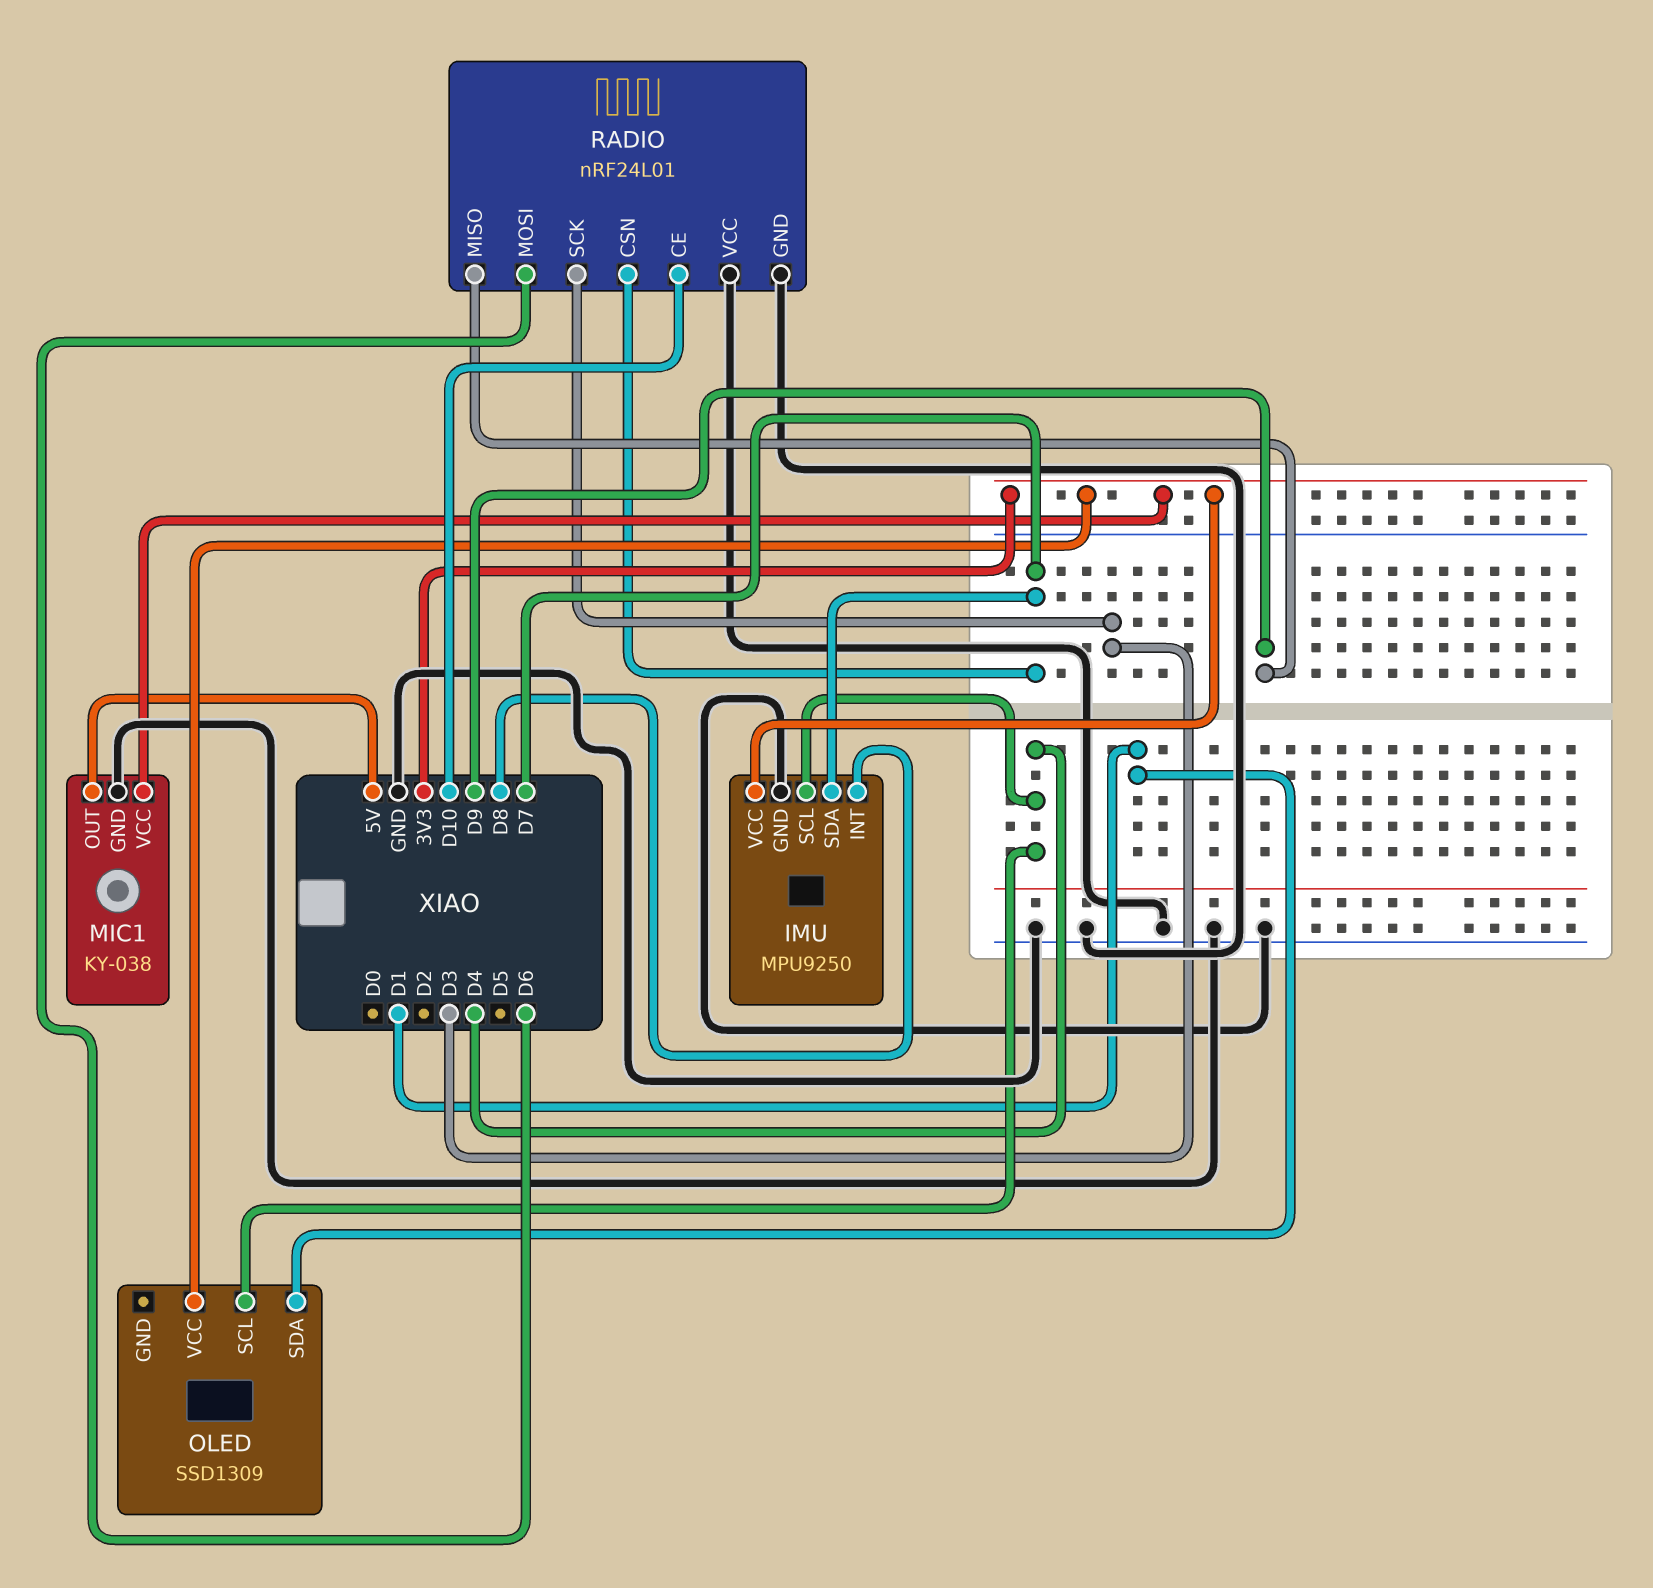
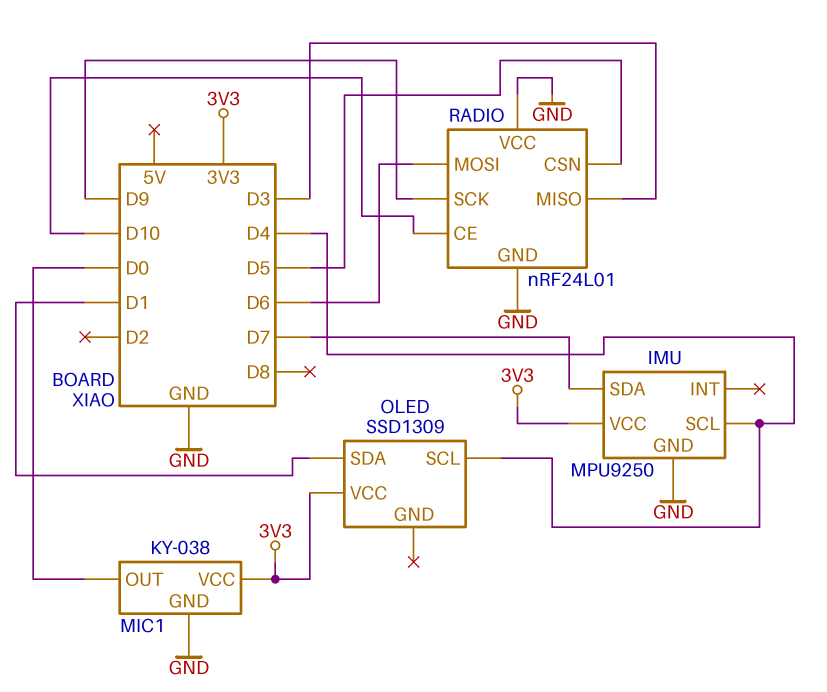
IMU pin INT: D8 -> none
MIC1 pin OUT: 5V -> D0
RADIO pin CSN: D7 -> D5
RADIO pin MISO: D9 -> D3
RADIO pin SCK: D3 -> D9

